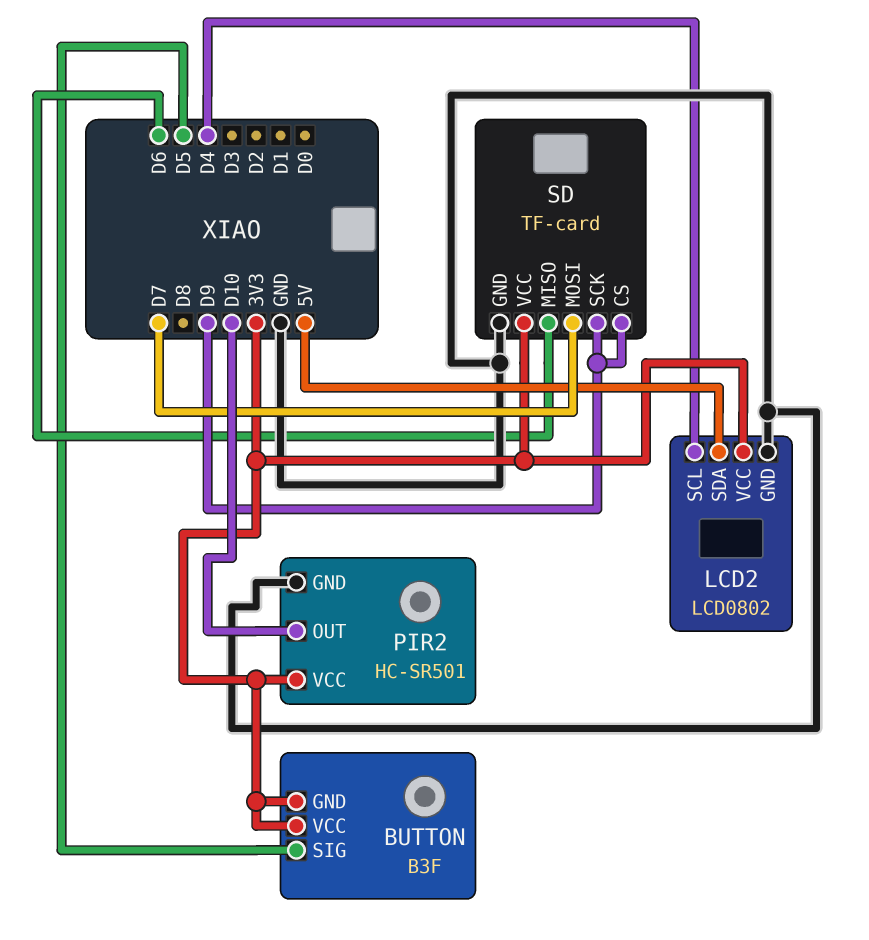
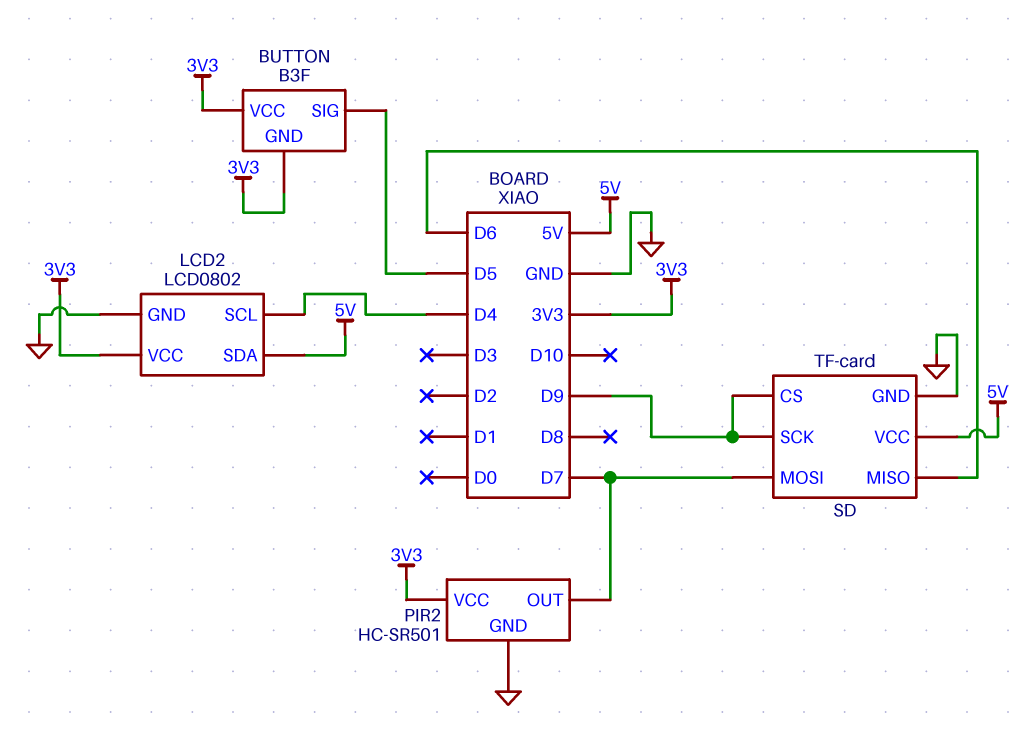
PIR2 pin OUT: D10 -> D7
SD pin VCC: 3V3 -> 5V

